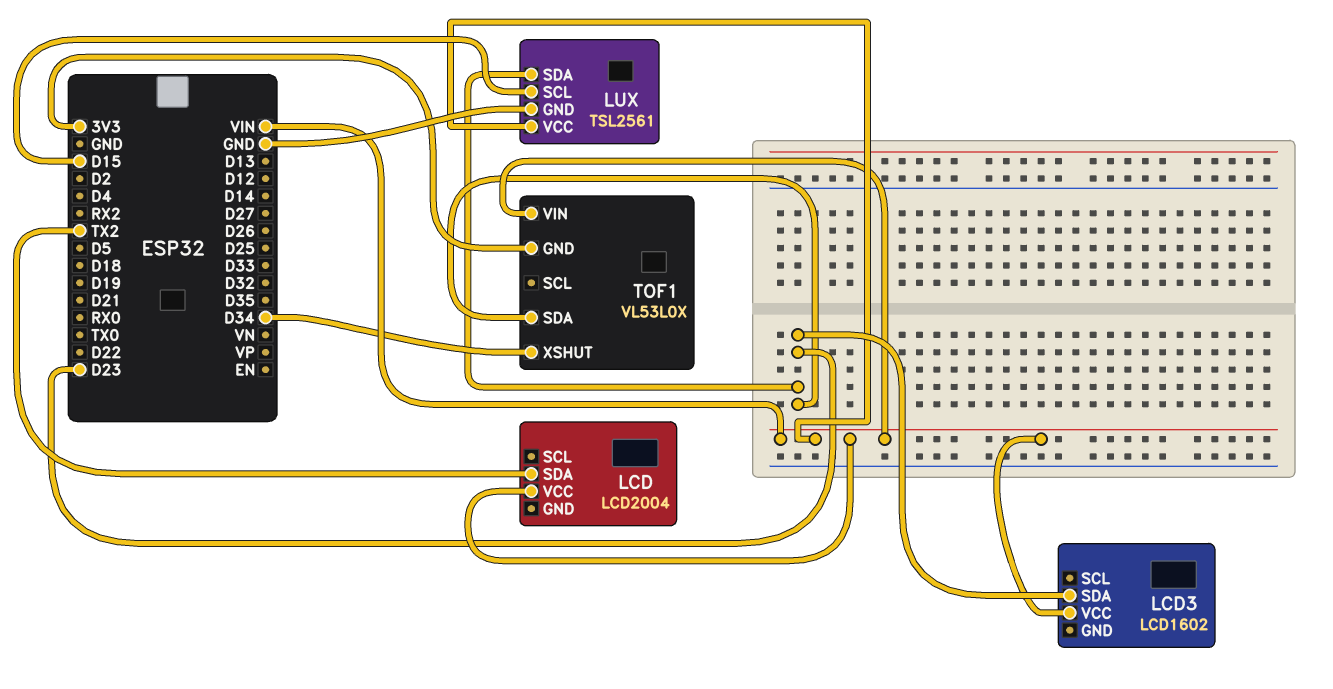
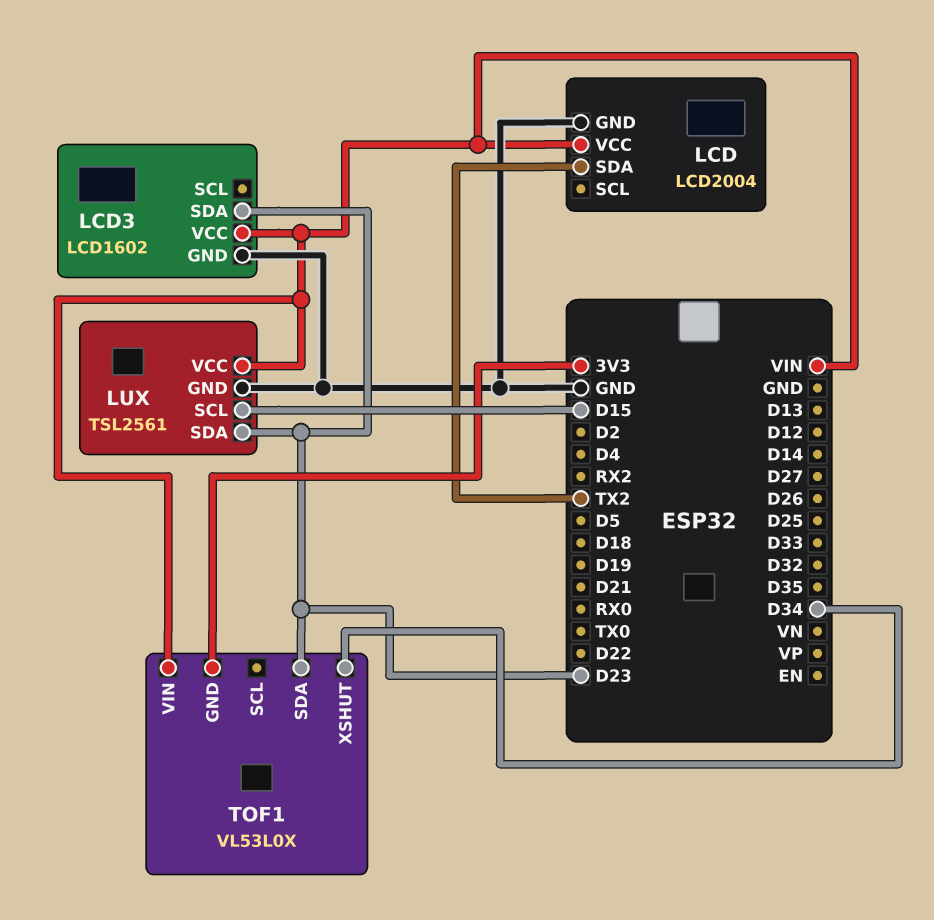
LCD pin GND: none -> GND
LCD3 pin GND: none -> GND

